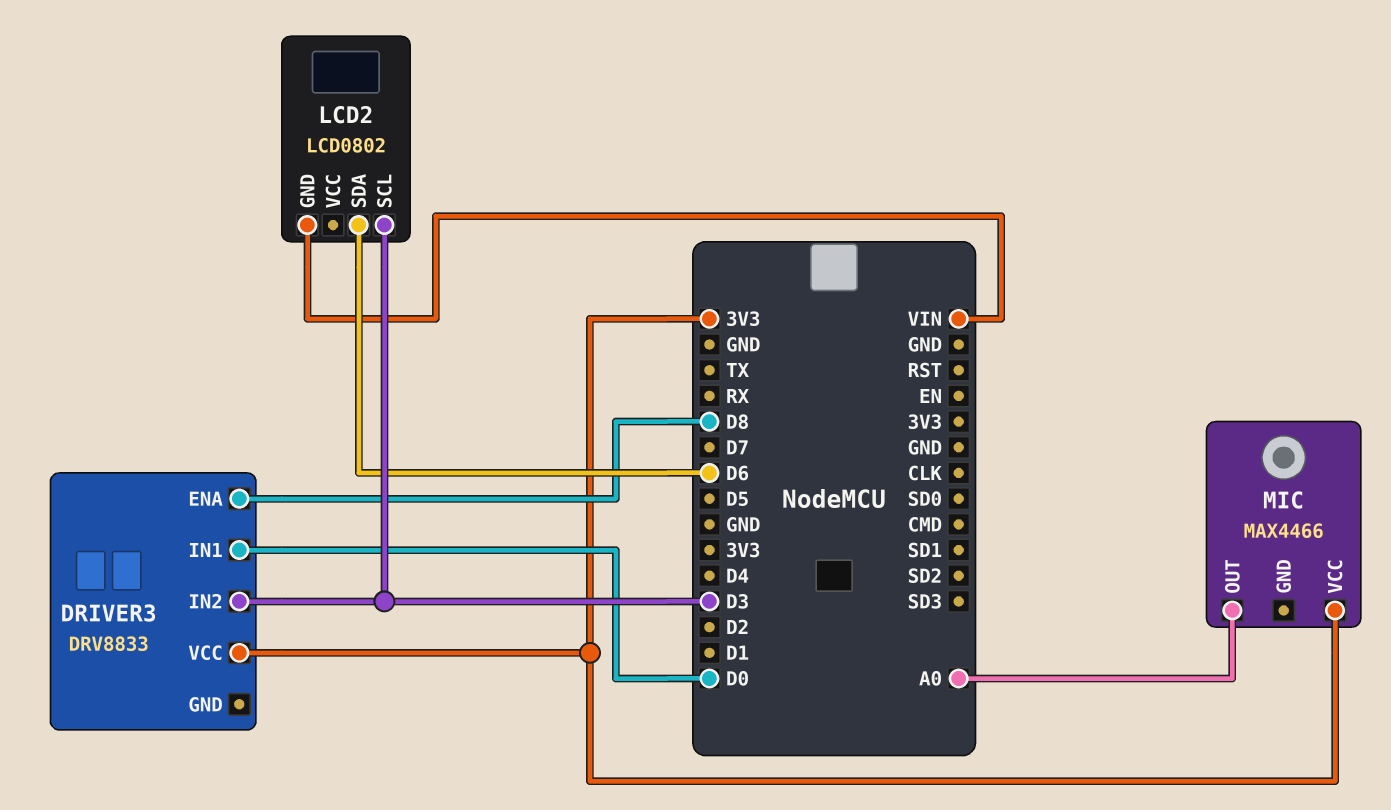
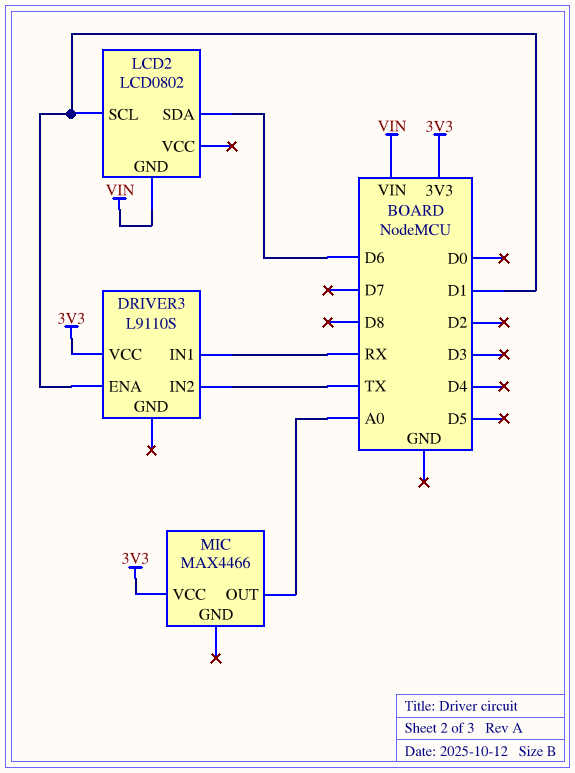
DRIVER3: DRV8833 -> L9110S
DRIVER3 pin ENA: D8 -> D1
DRIVER3 pin IN1: D0 -> RX
DRIVER3 pin IN2: D3 -> TX
LCD2 pin SCL: D3 -> D1

